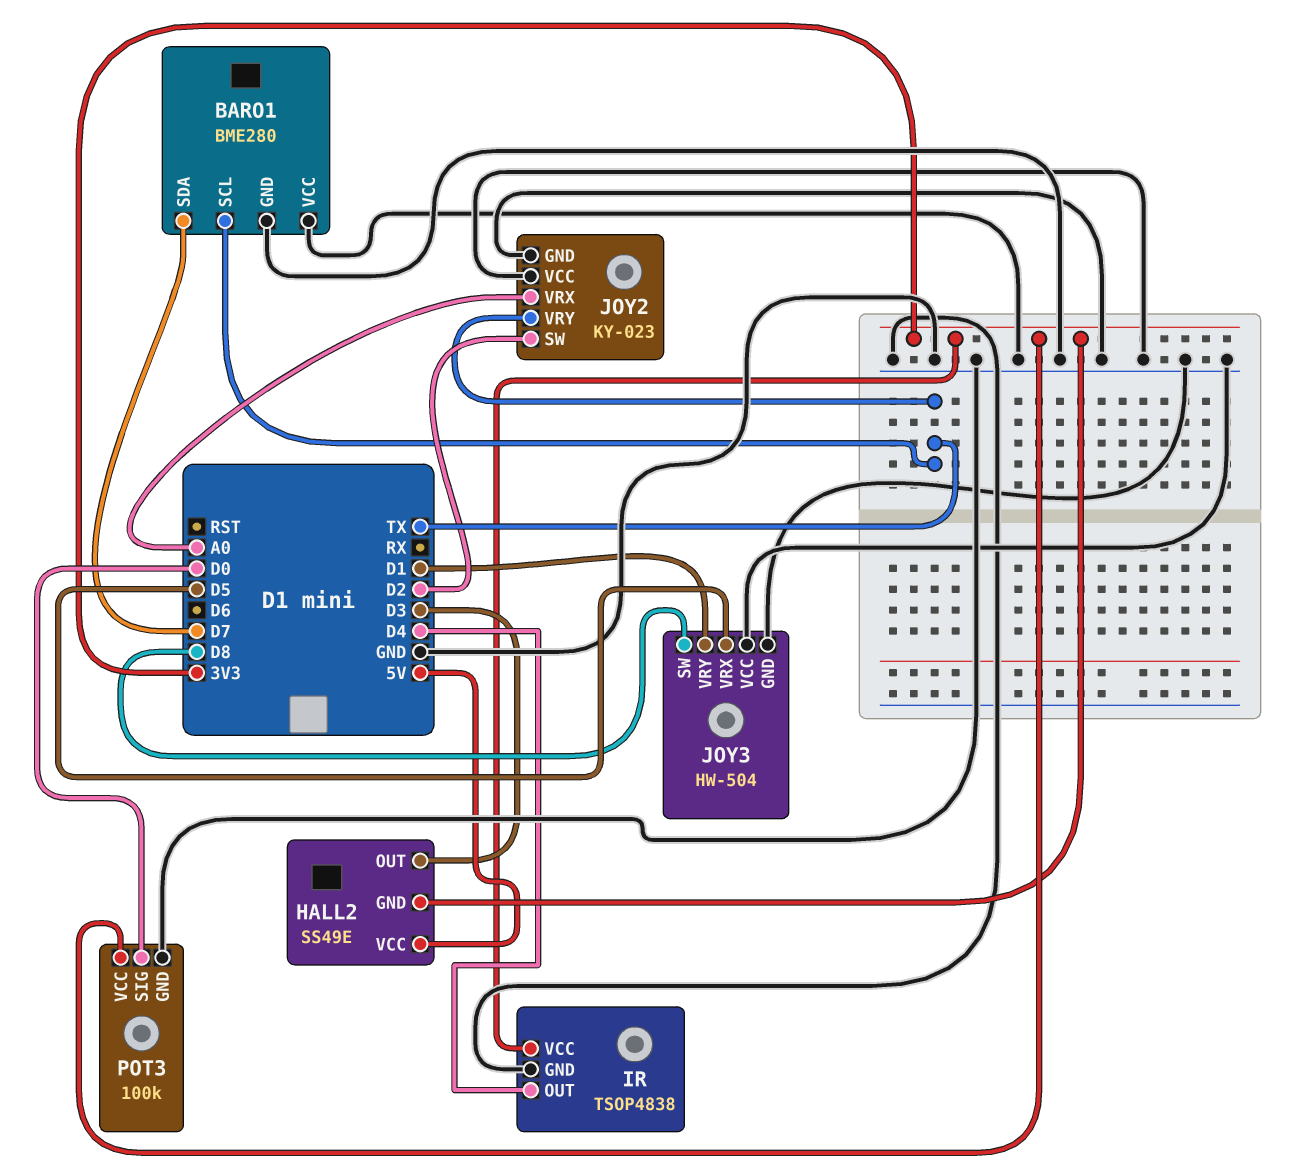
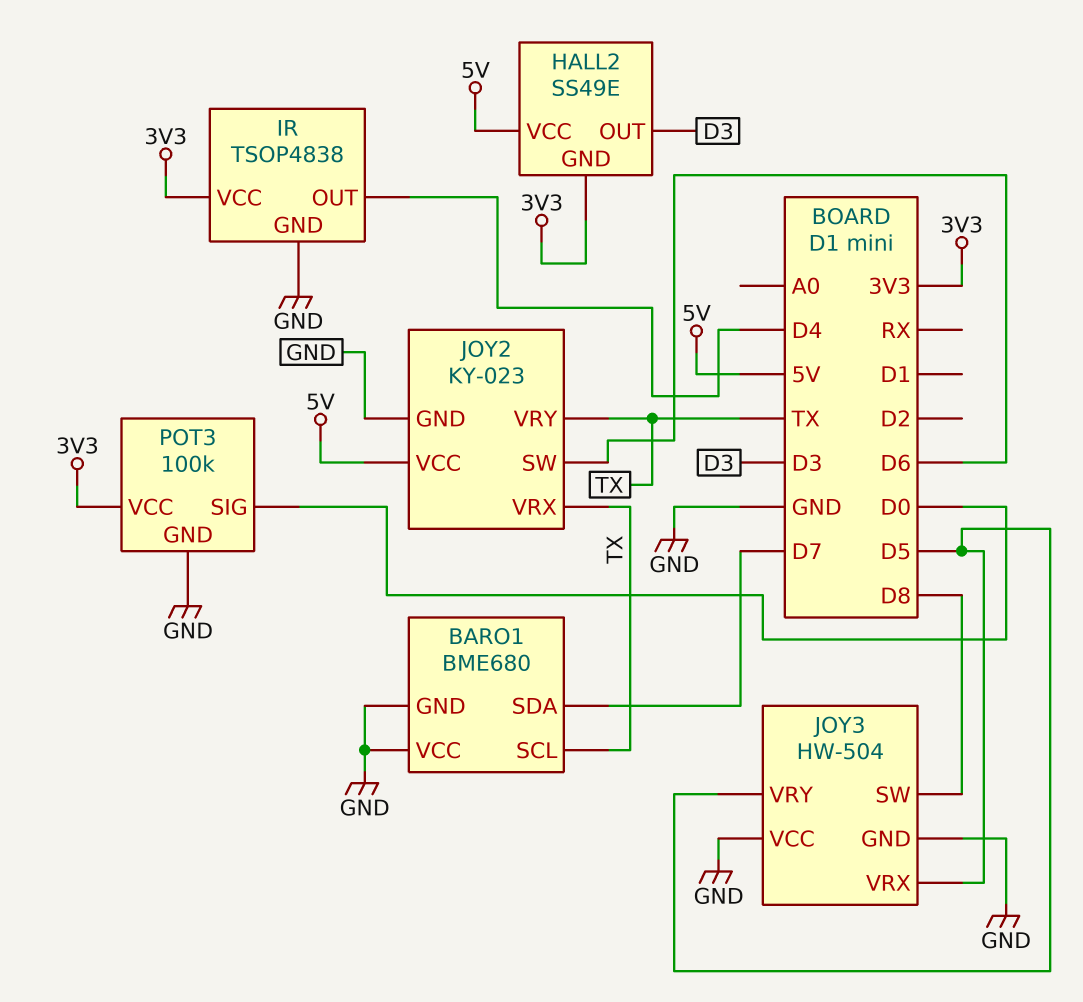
BARO1: BME280 -> BME680
JOY2 pin SW: D2 -> D6
JOY2 pin VCC: GND -> 5V
JOY2 pin VRX: A0 -> TX
JOY3 pin VRY: D1 -> D5

